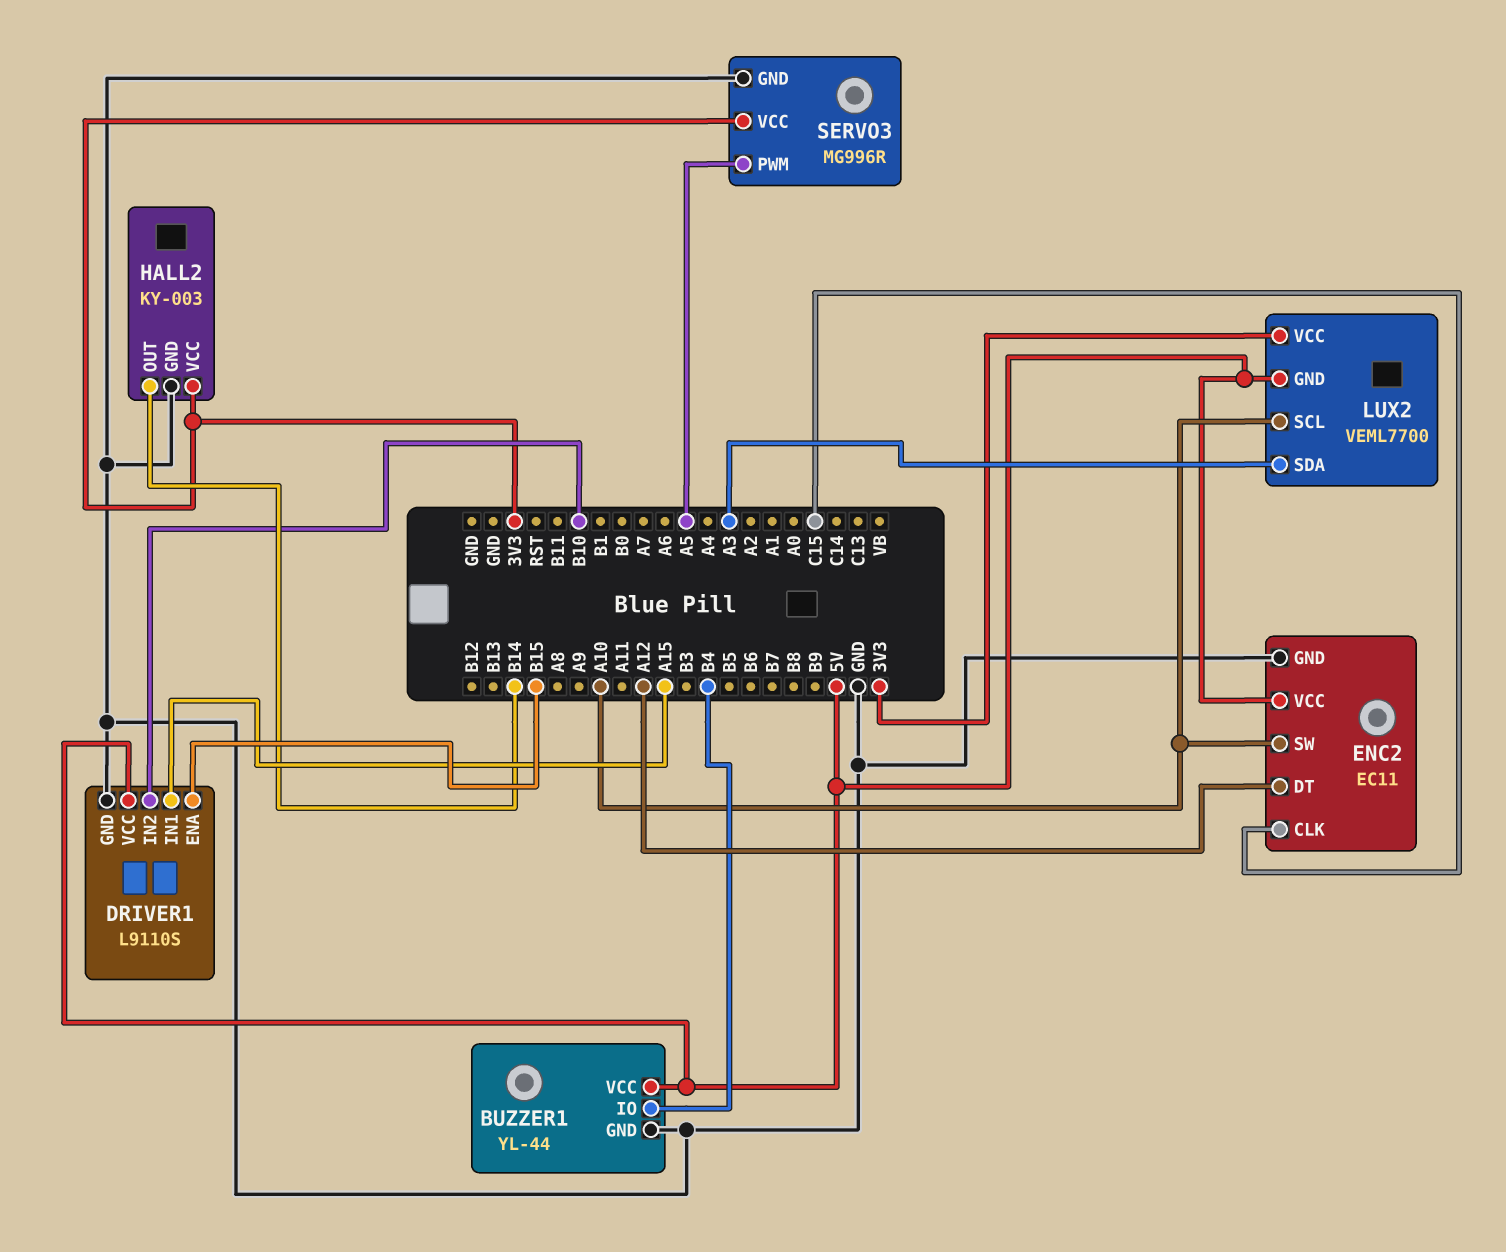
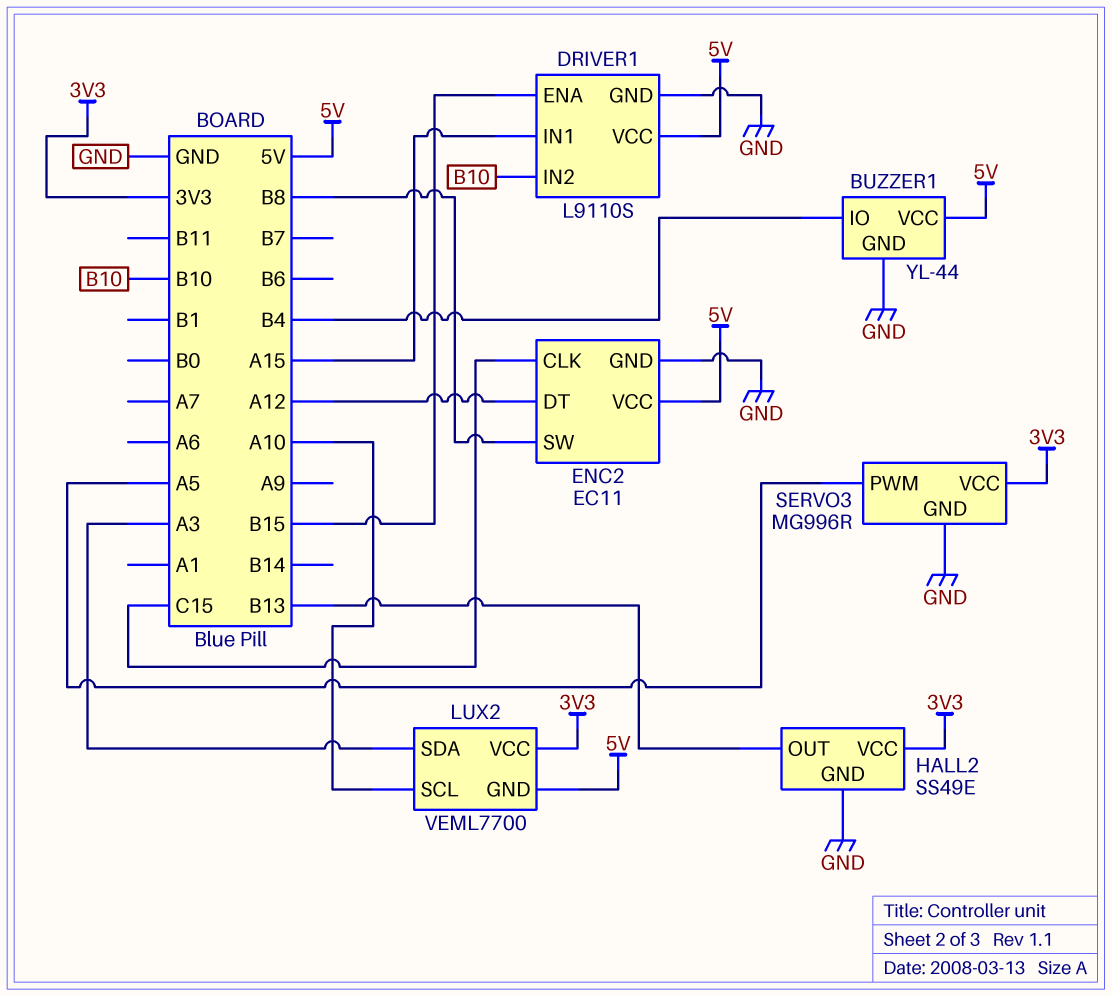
ENC2 pin SW: A10 -> B8
HALL2: KY-003 -> SS49E
HALL2 pin OUT: B14 -> B13

